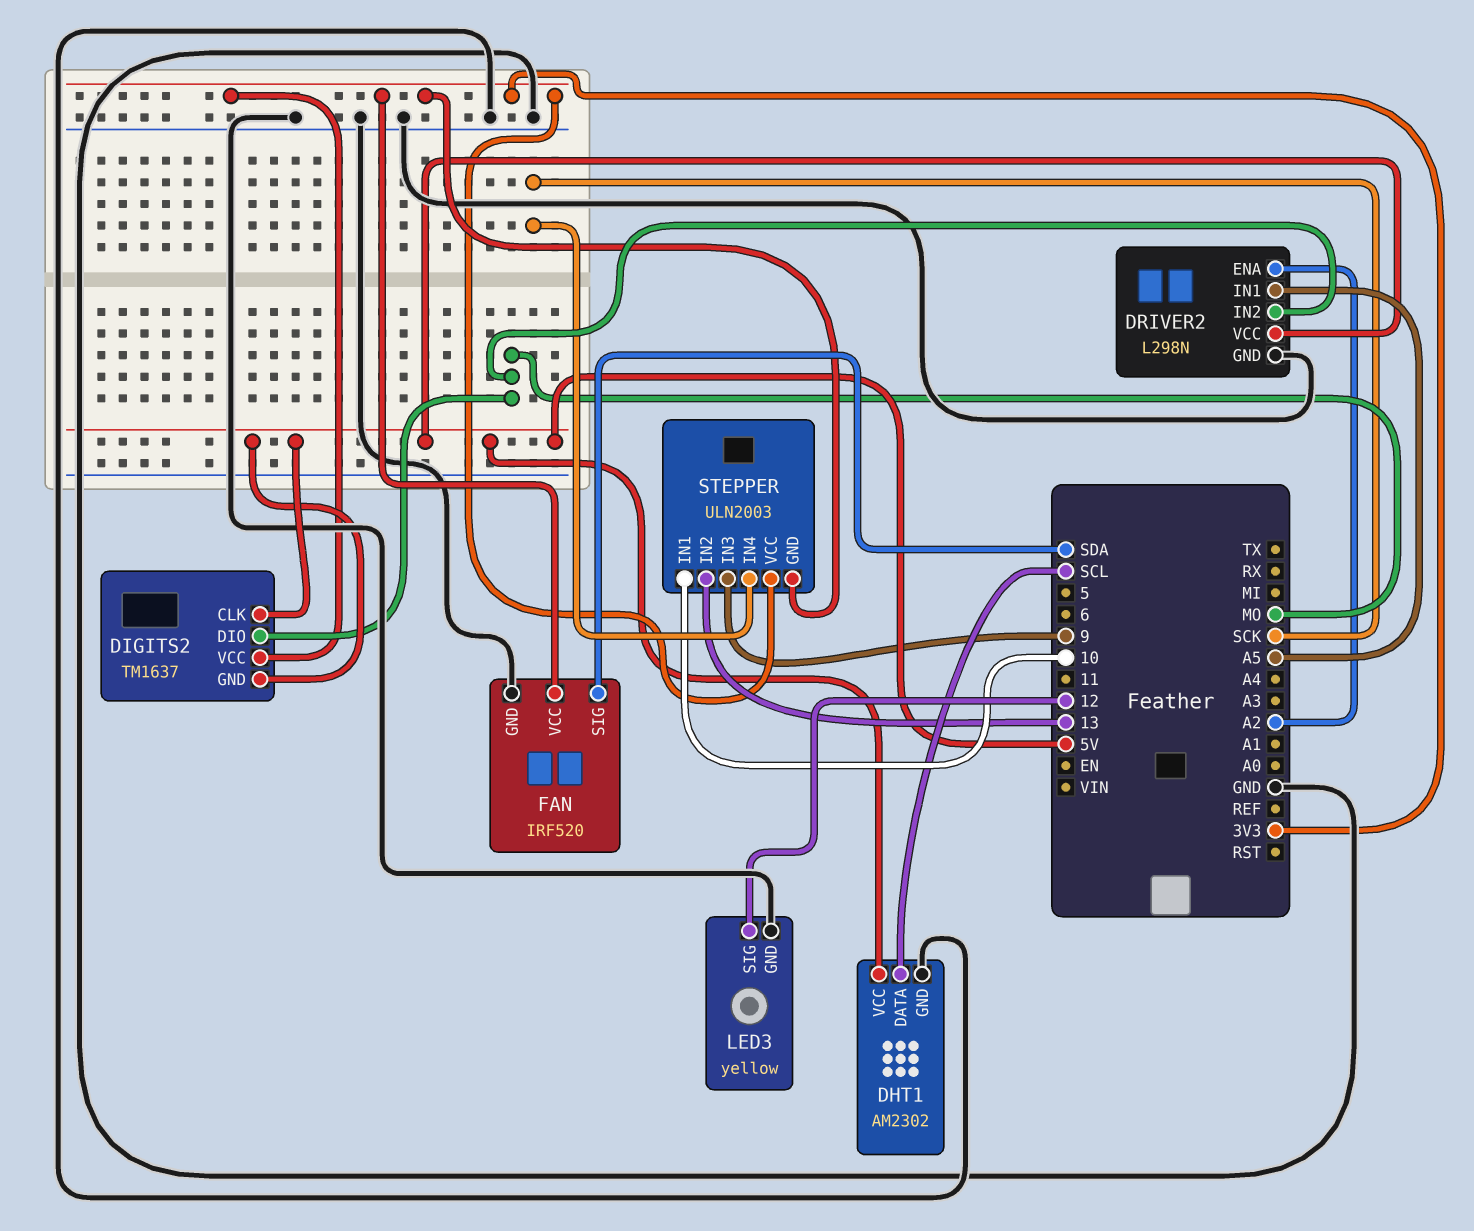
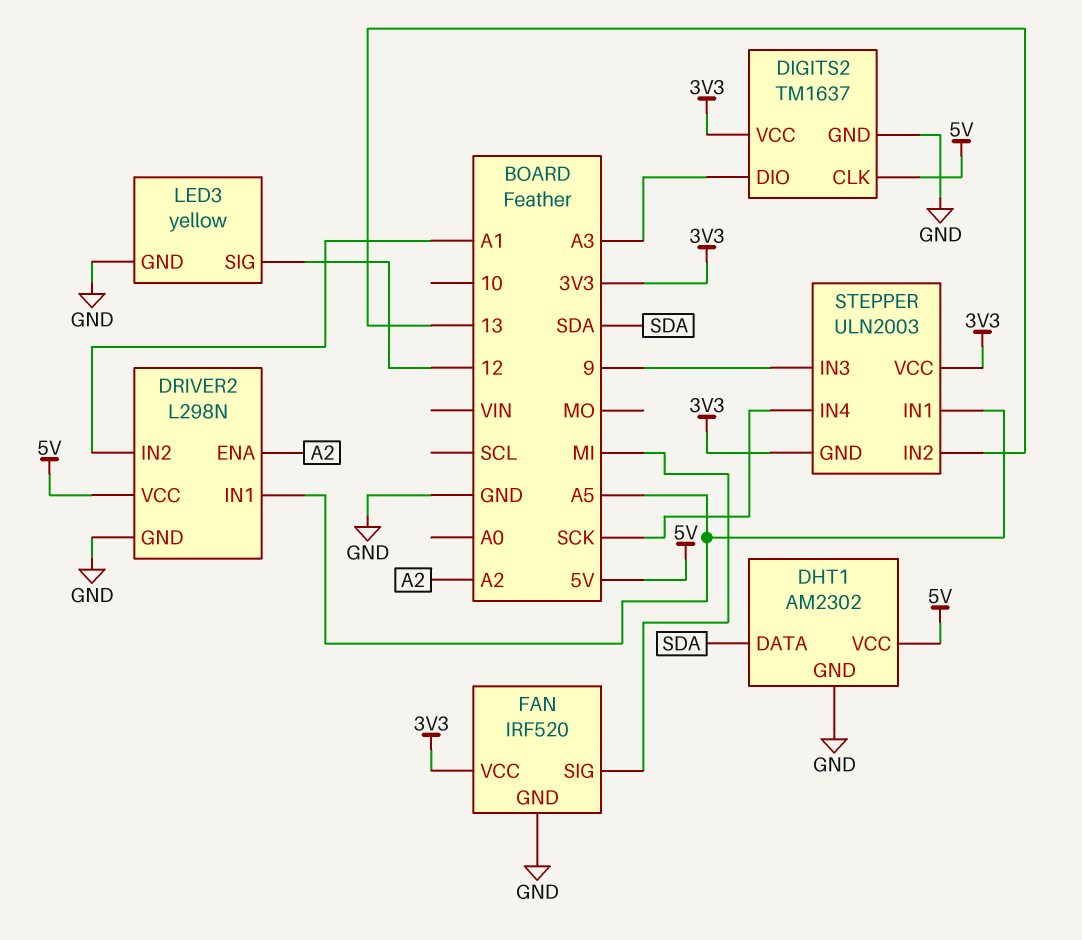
DHT1 pin DATA: SCL -> SDA
DIGITS2 pin DIO: MO -> A3
DIGITS2 pin GND: 5V -> GND
DRIVER2 pin IN2: MO -> A1
FAN pin SIG: SDA -> MI
STEPPER pin IN1: 10 -> A5

